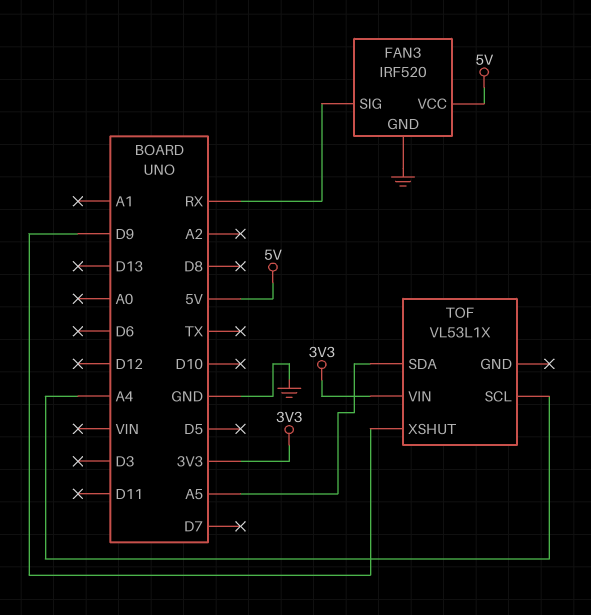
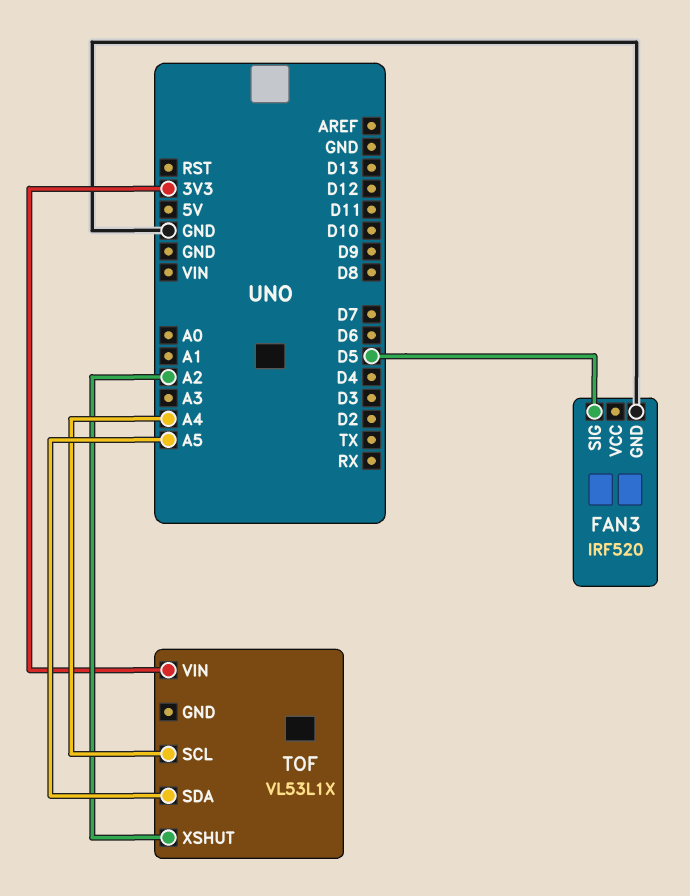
FAN3 pin SIG: RX -> D5
FAN3 pin VCC: 5V -> none
TOF pin XSHUT: D9 -> A2

